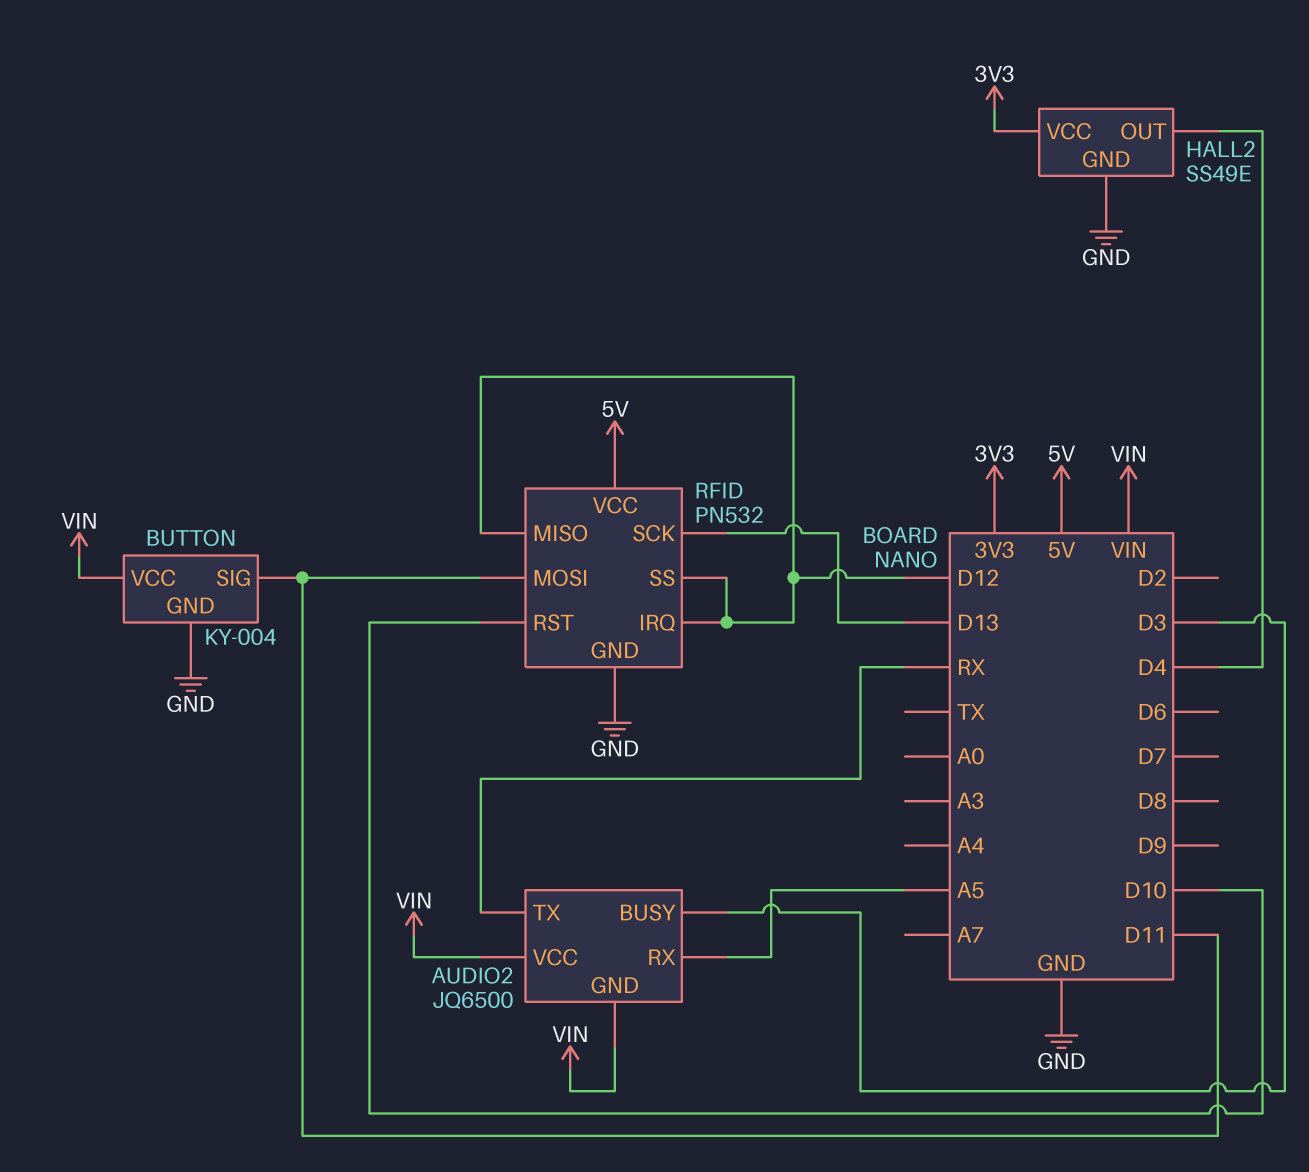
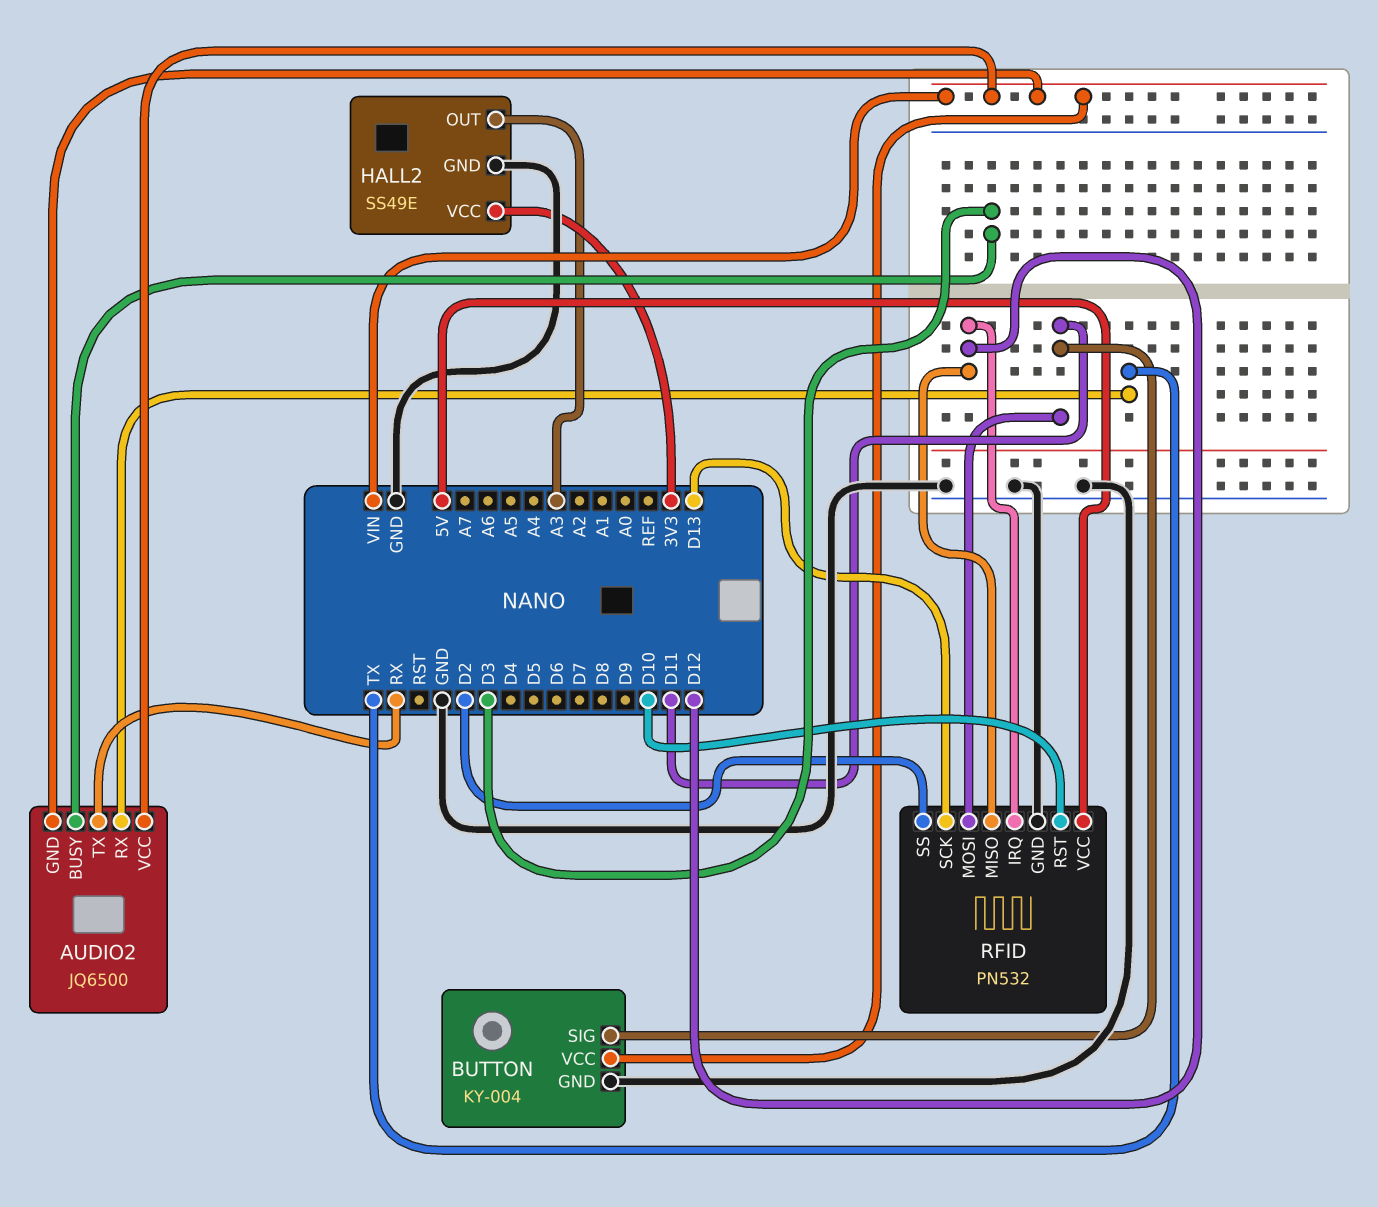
AUDIO2 pin RX: A5 -> TX
HALL2 pin OUT: D4 -> A3
RFID pin SS: D12 -> D2

